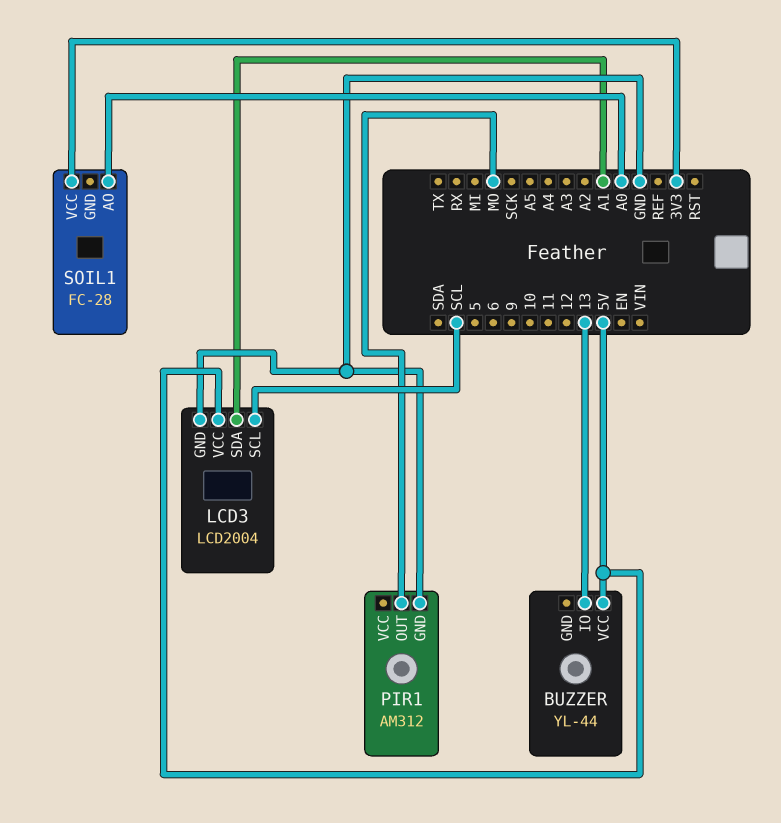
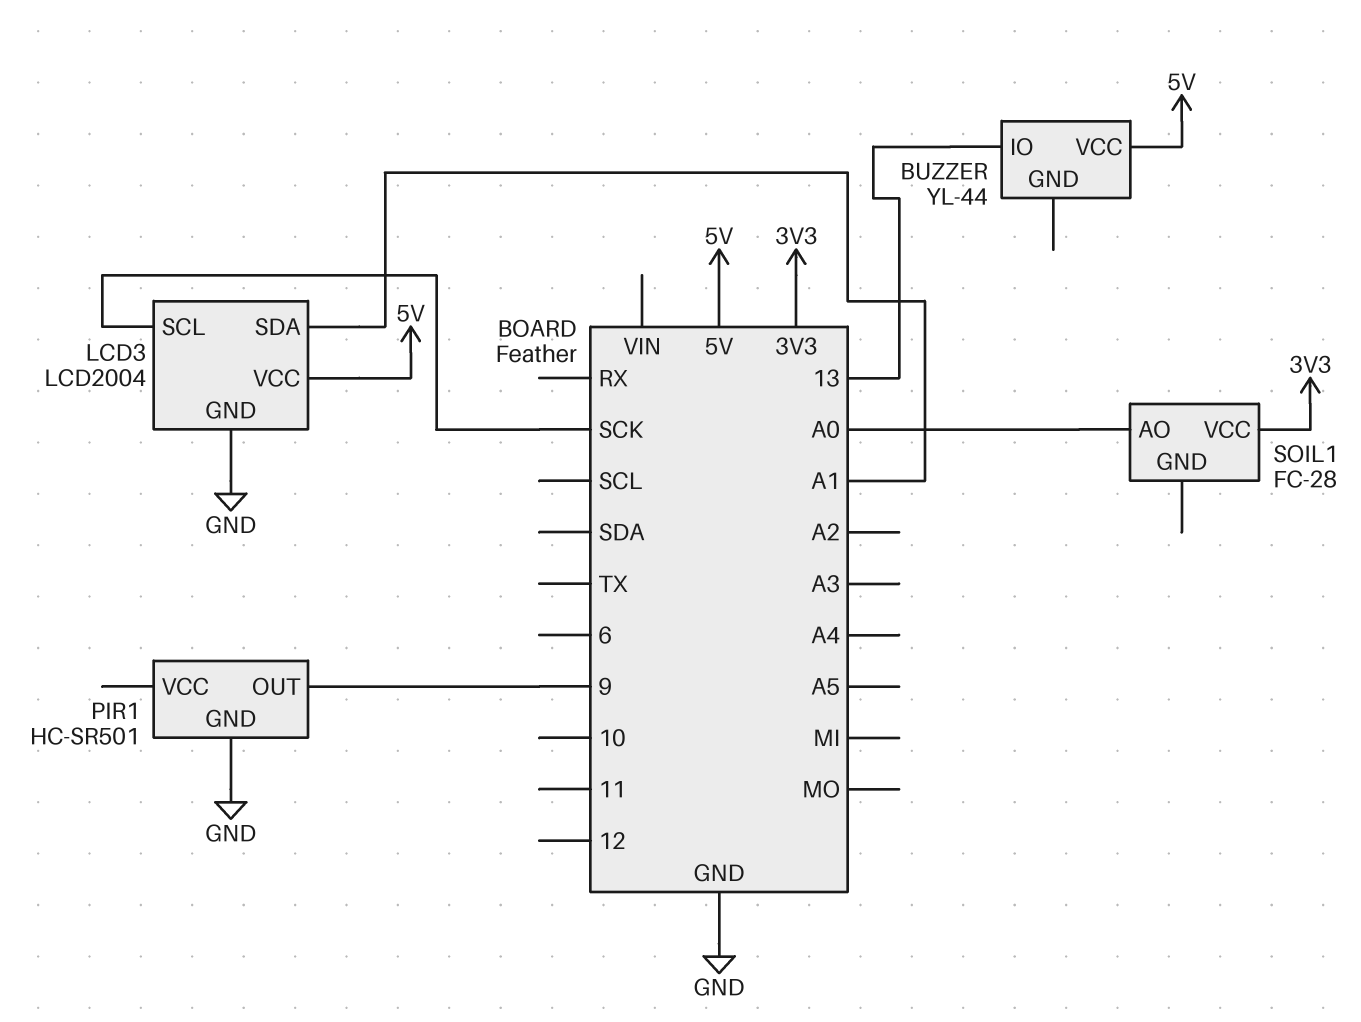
LCD3 pin SCL: SCL -> SCK
PIR1: AM312 -> HC-SR501
PIR1 pin OUT: MO -> 9

